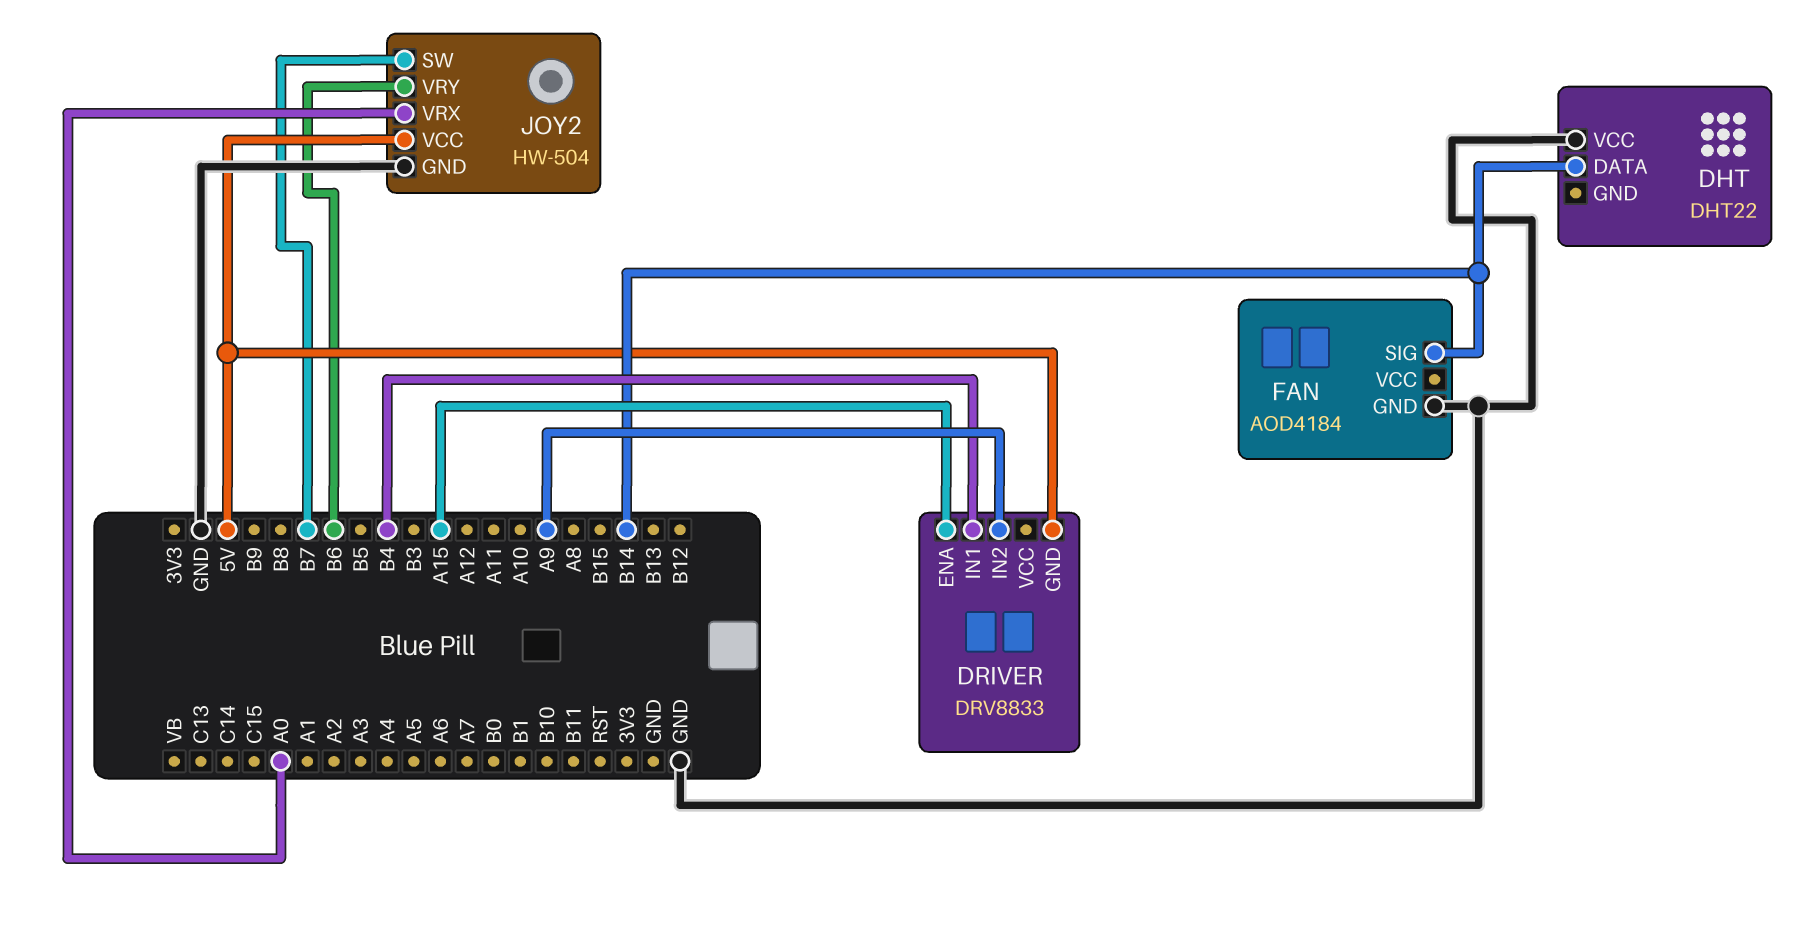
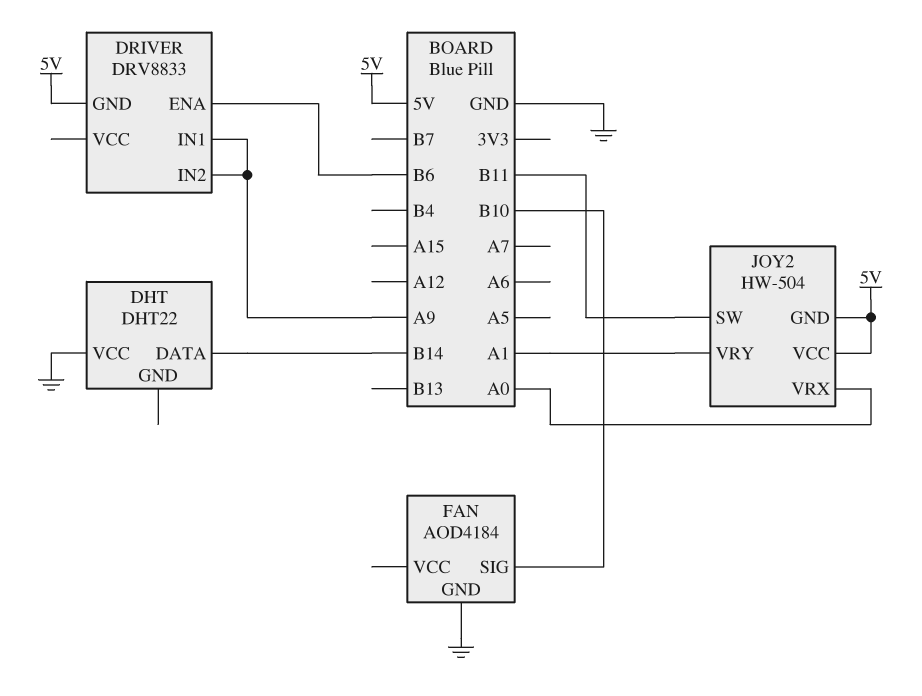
DRIVER pin ENA: A15 -> B6
DRIVER pin IN1: B4 -> A9
FAN pin SIG: B14 -> B10
JOY2 pin GND: GND -> 5V
JOY2 pin SW: B7 -> B11
JOY2 pin VRY: B6 -> A1

